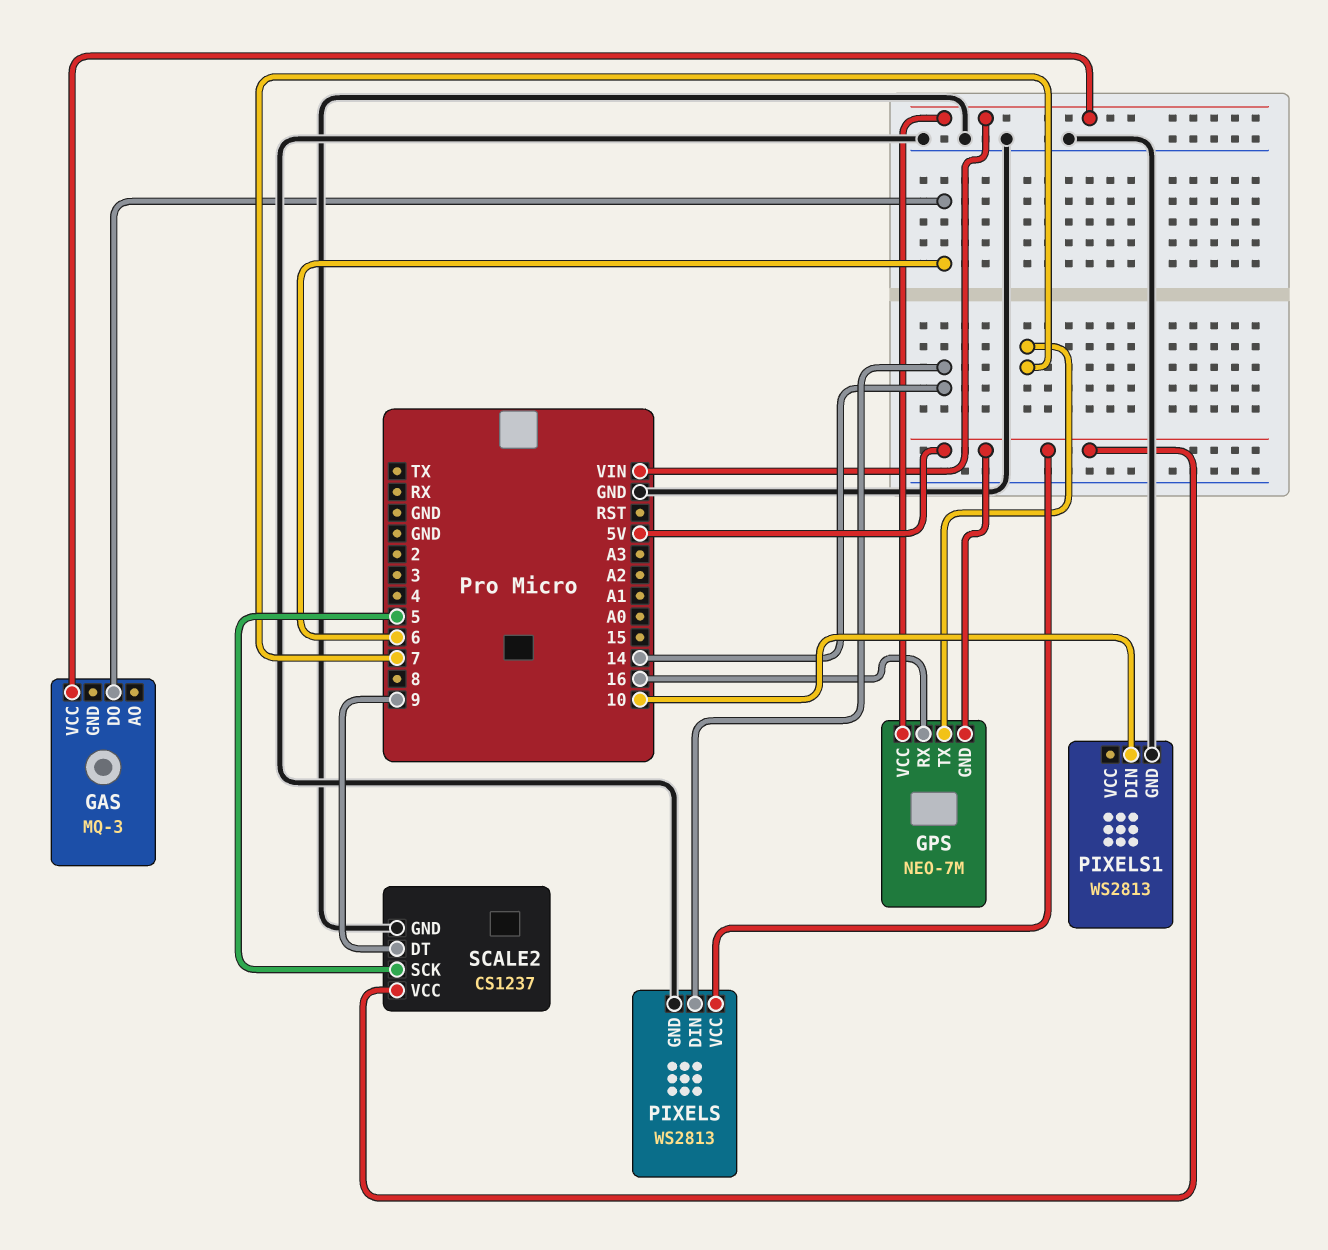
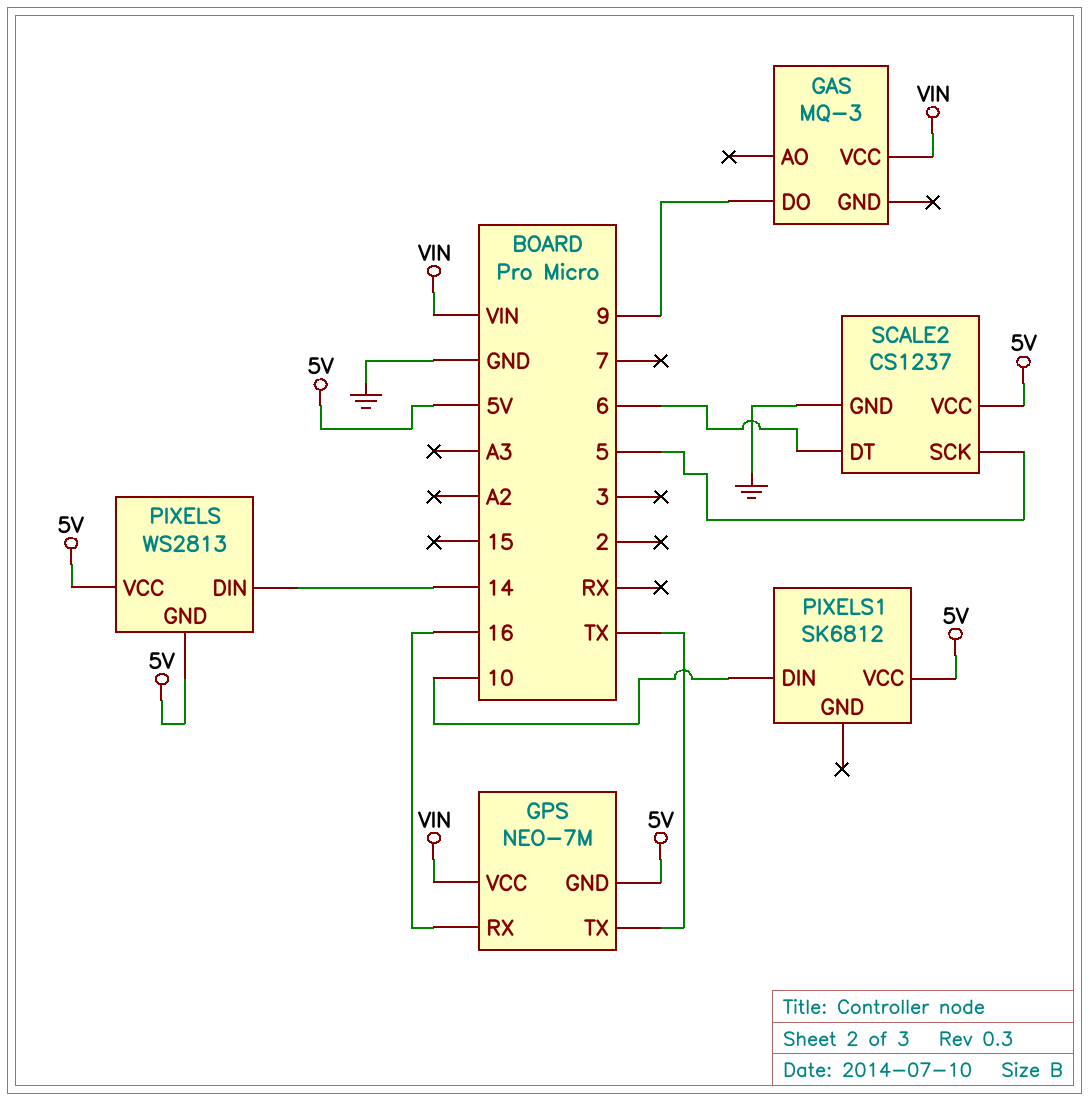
GAS pin DO: 6 -> 9
GPS pin TX: 7 -> TX
PIXELS pin GND: GND -> 5V
PIXELS1: WS2813 -> SK6812
PIXELS1 pin GND: GND -> none
PIXELS1 pin VCC: none -> 5V
SCALE2 pin DT: 9 -> 6

